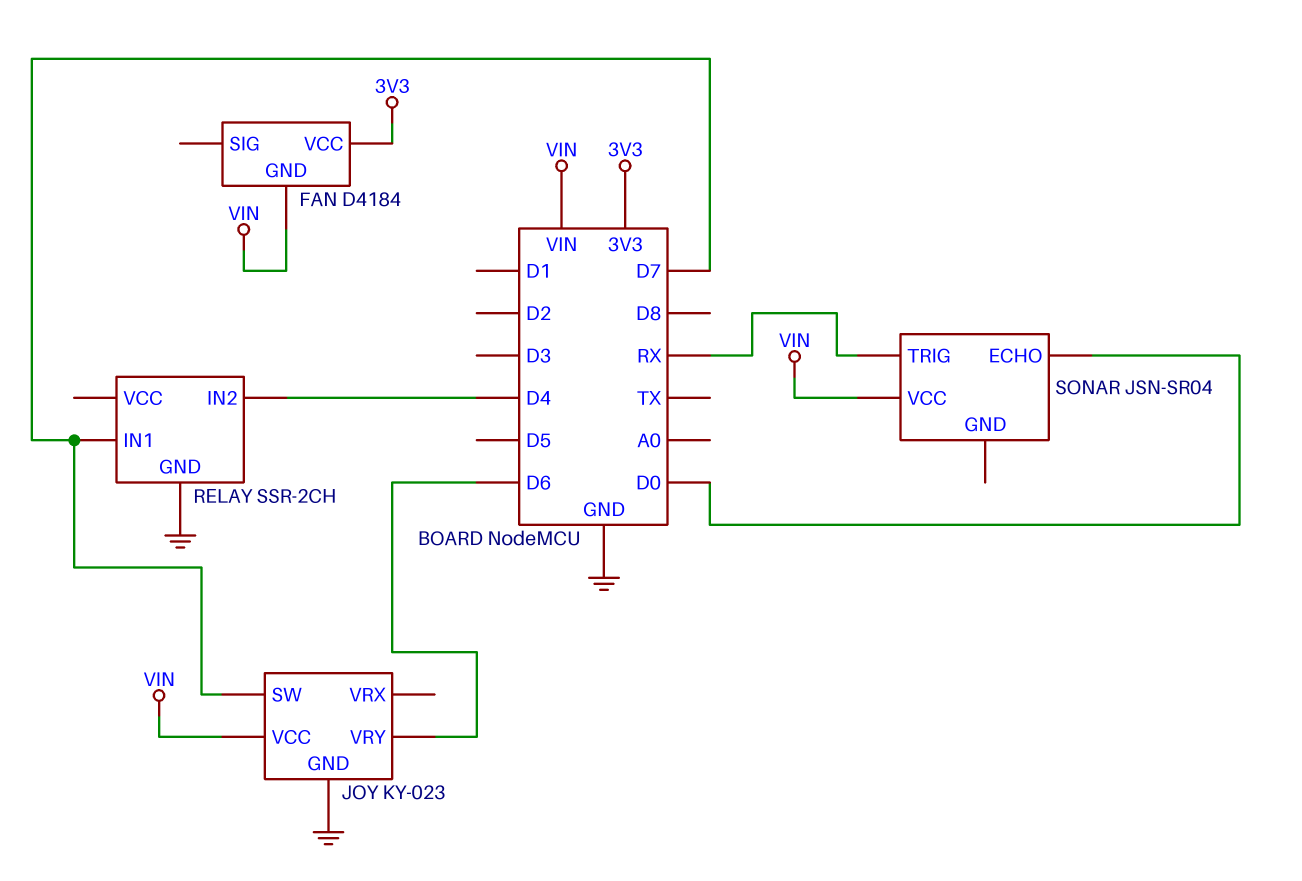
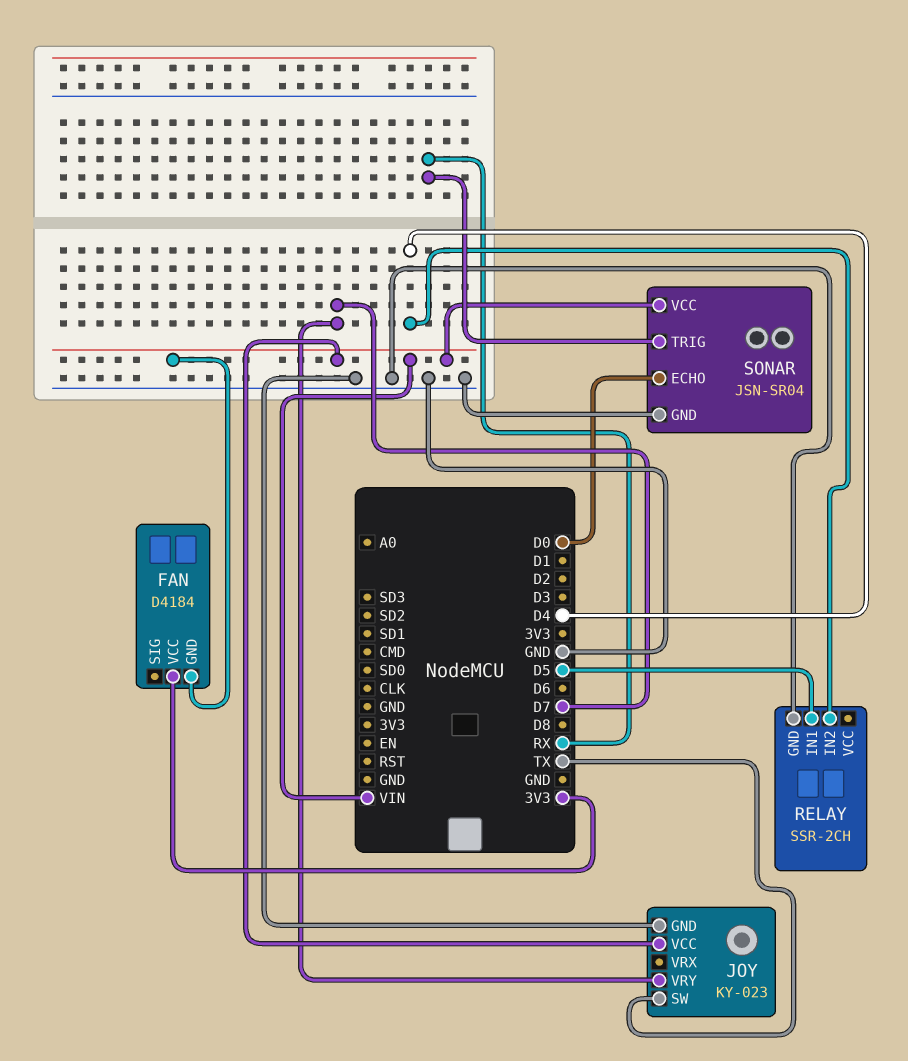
JOY pin SW: D7 -> TX
JOY pin VRY: D6 -> D7
RELAY pin IN1: D7 -> D5
SONAR pin GND: none -> GND

